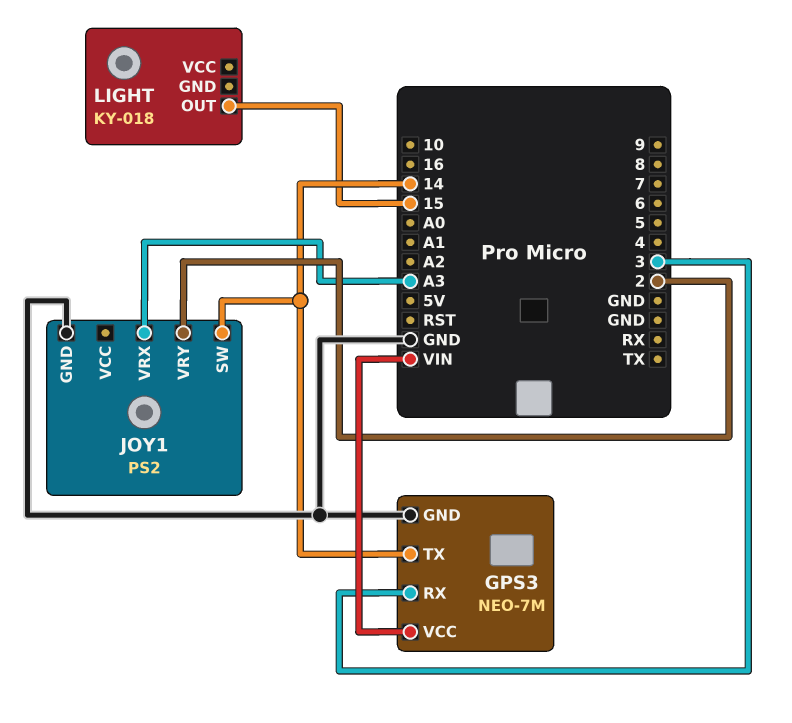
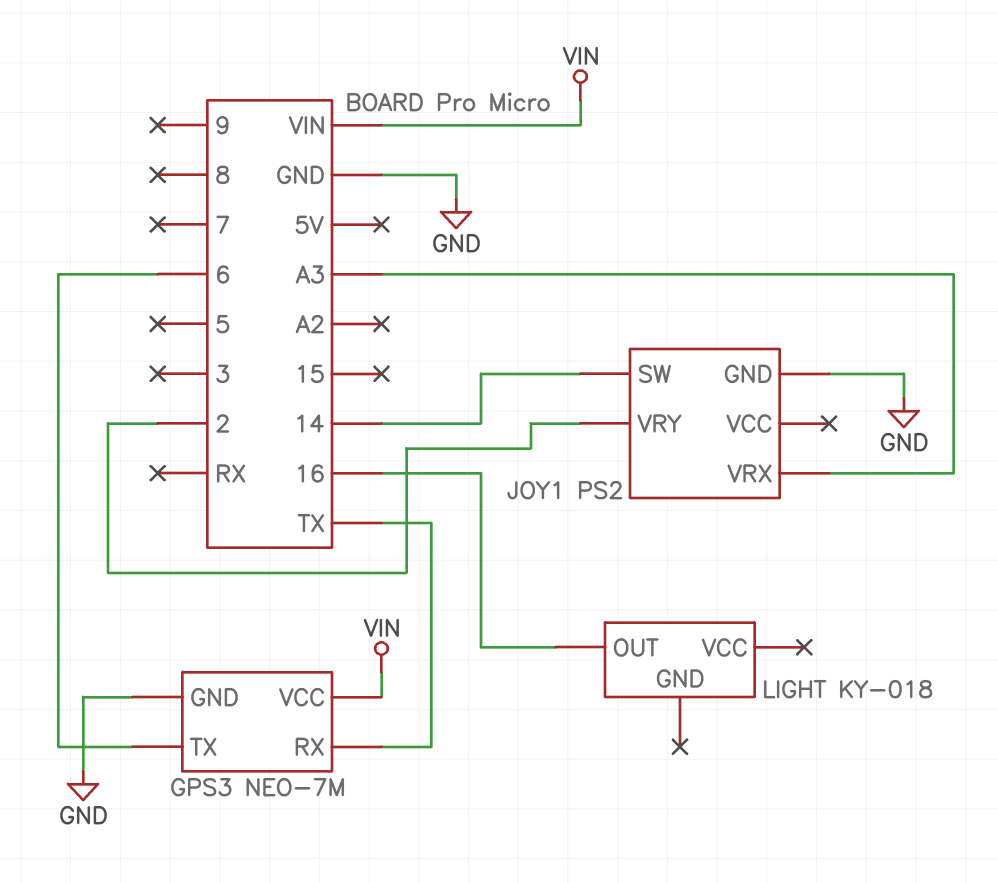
GPS3 pin RX: 3 -> TX
GPS3 pin TX: 14 -> 6
LIGHT pin OUT: 15 -> 16

